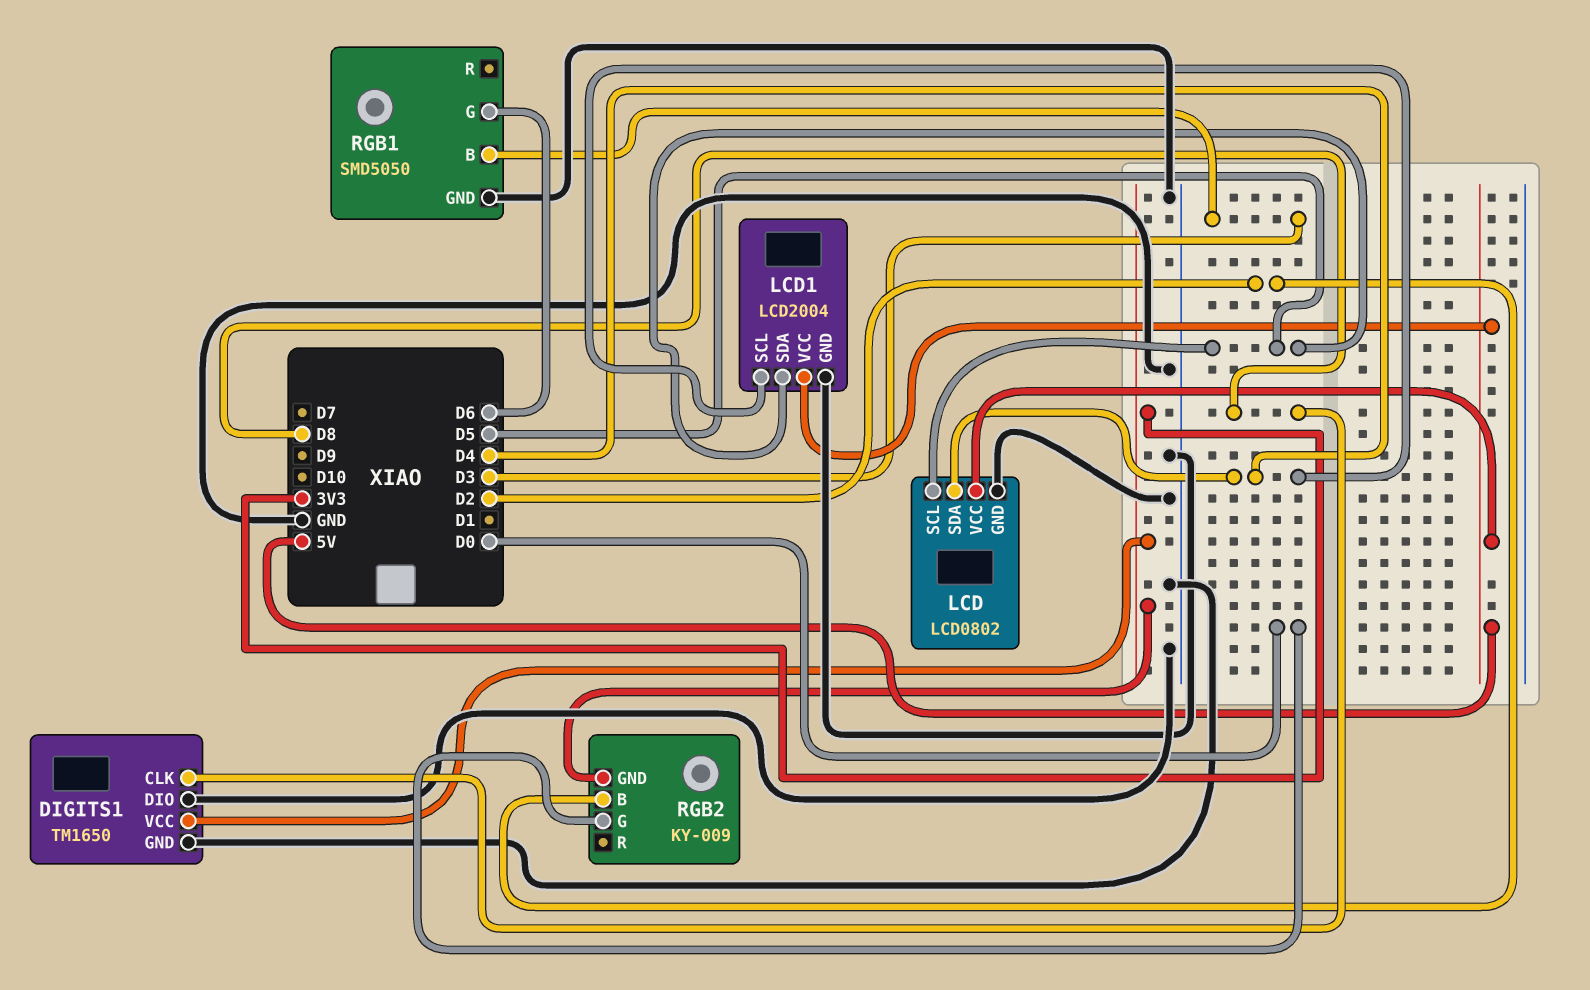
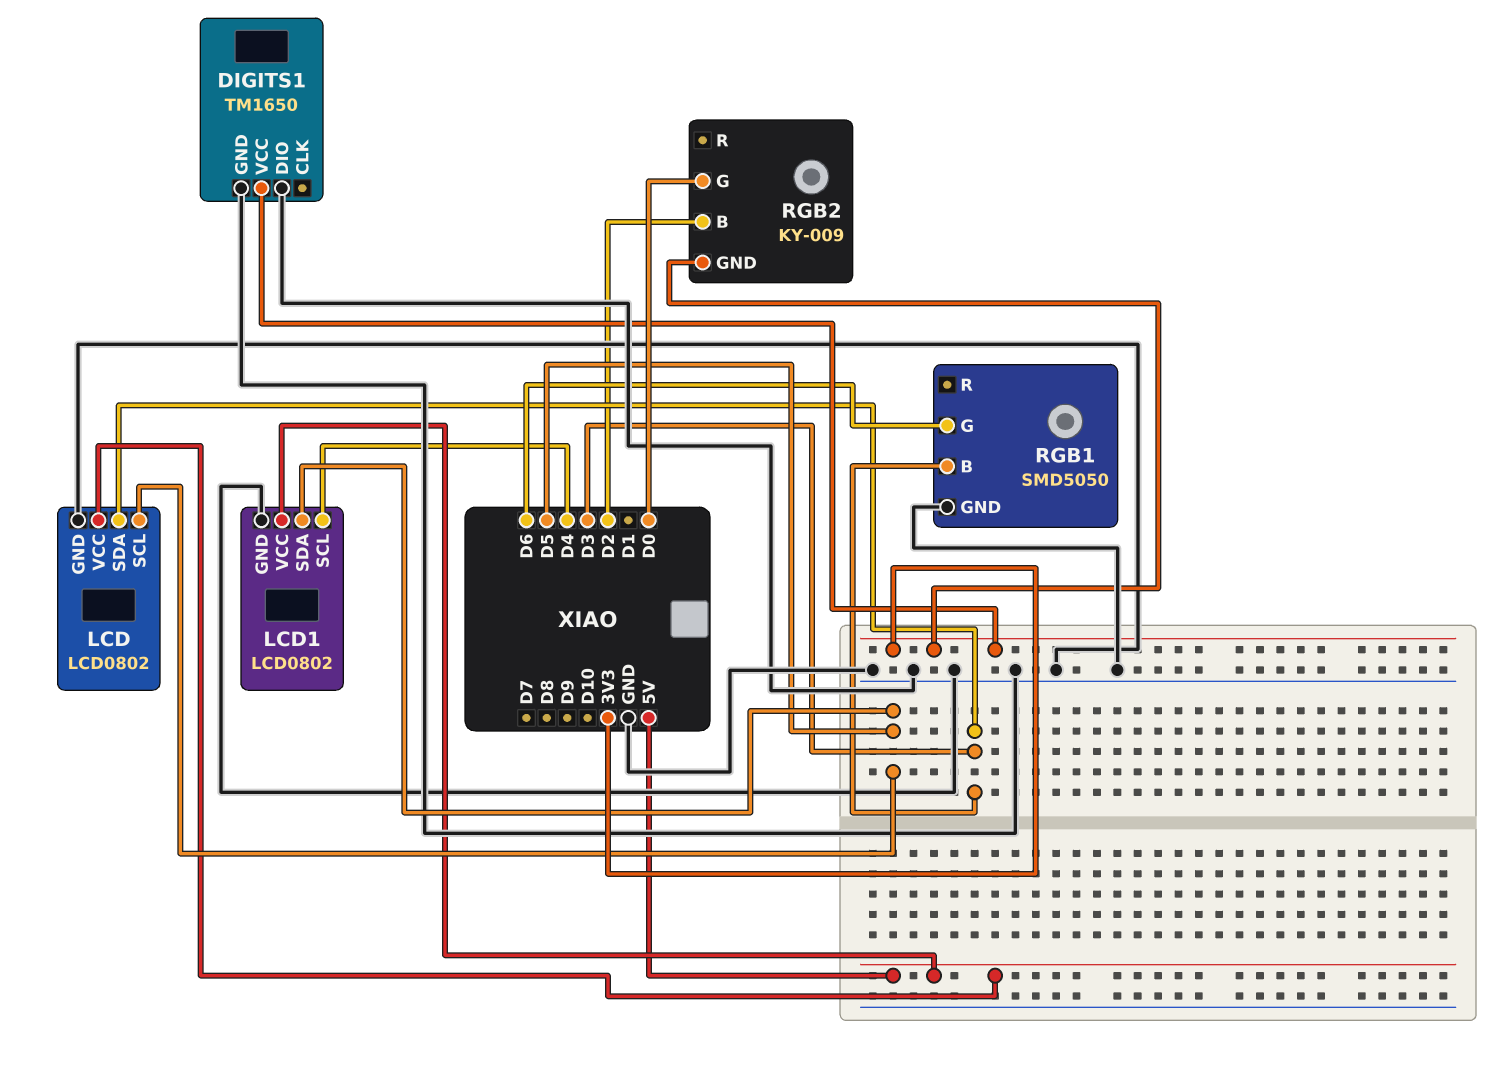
DIGITS1 pin CLK: D8 -> none
LCD pin SDA: D4 -> D3
LCD1: LCD2004 -> LCD0802

